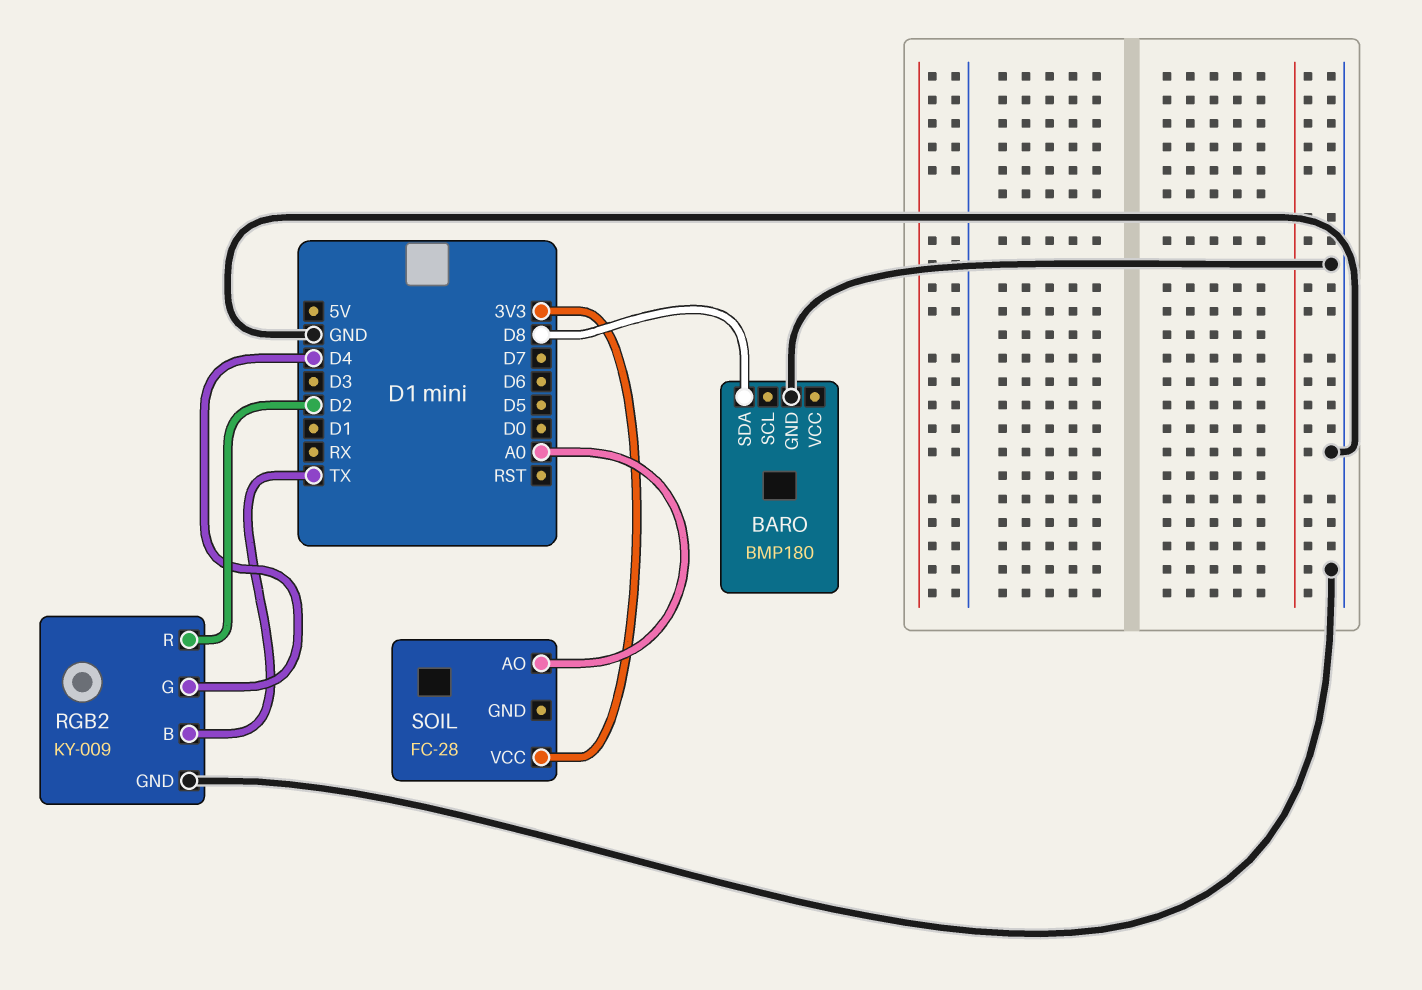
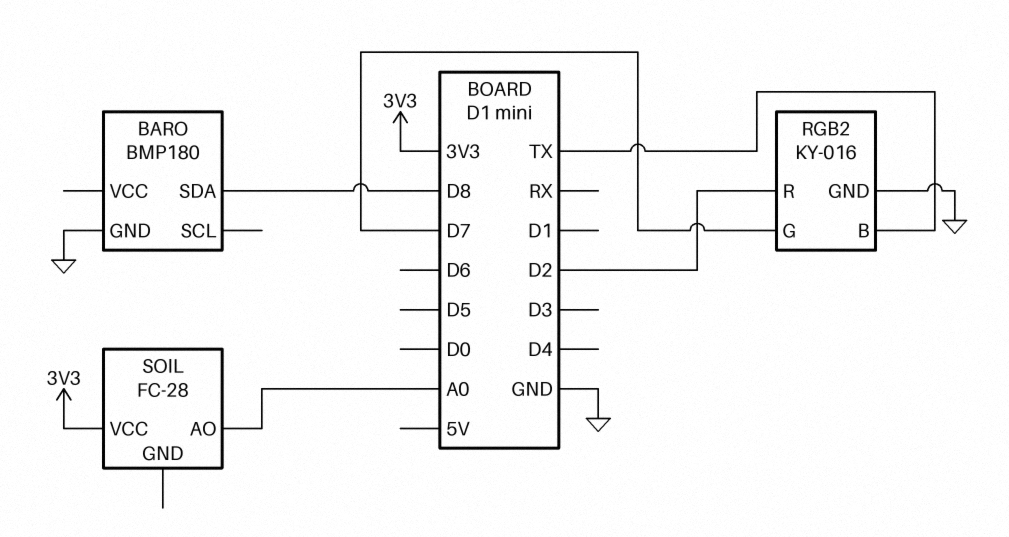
RGB2: KY-009 -> KY-016
RGB2 pin G: D4 -> D7

